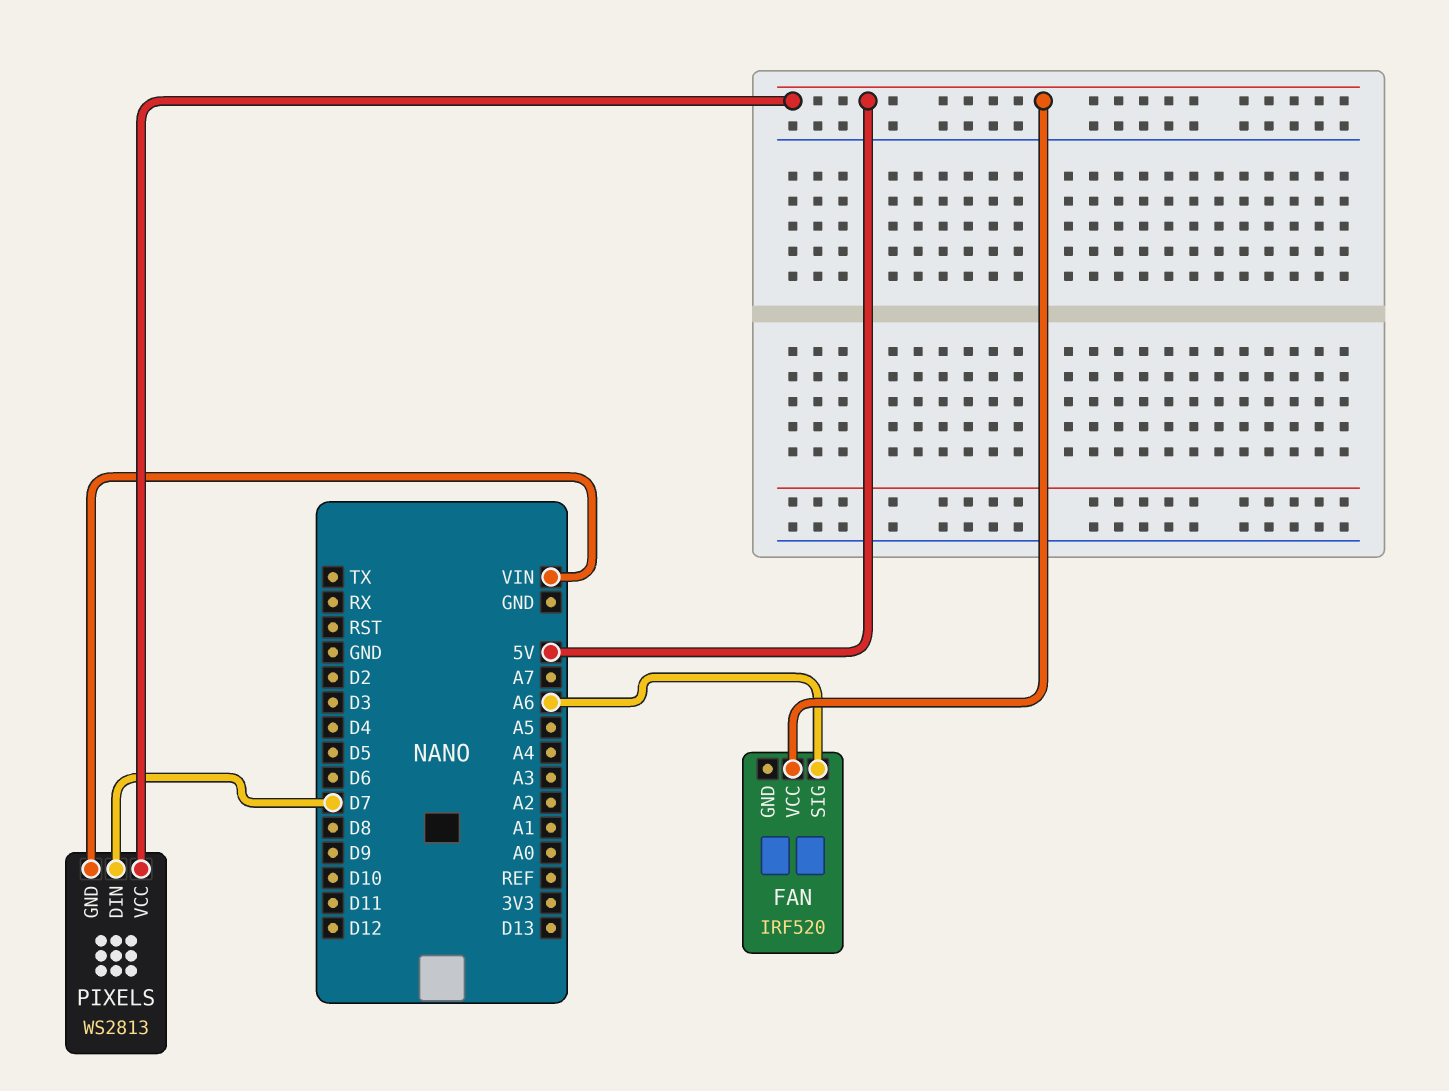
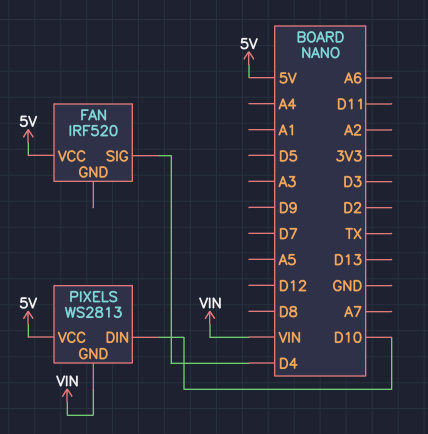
FAN pin SIG: A6 -> D4
PIXELS pin DIN: D7 -> D10

